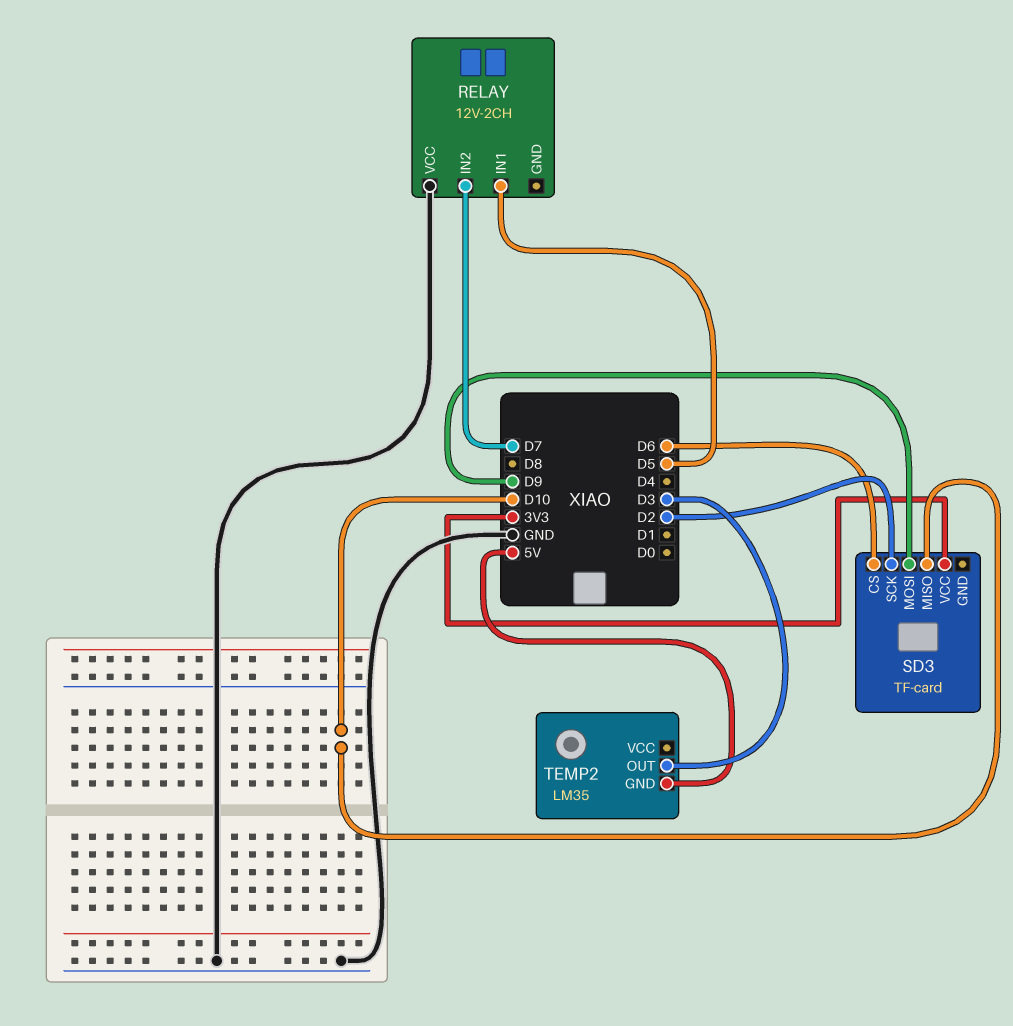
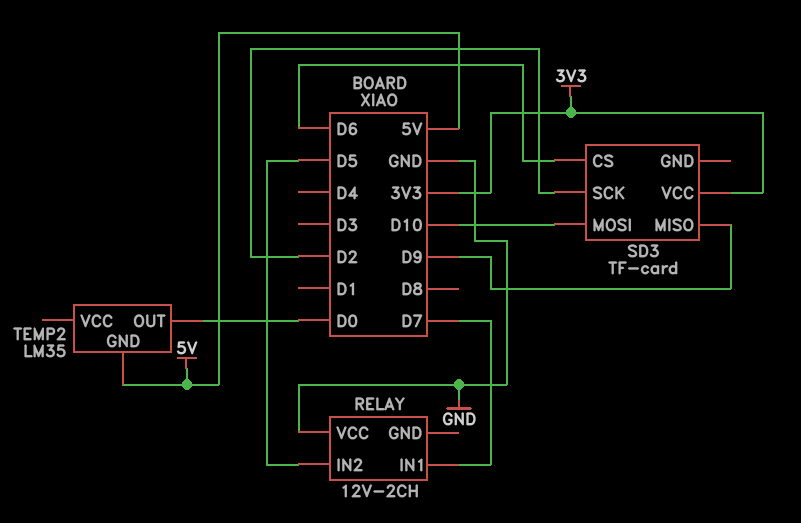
RELAY pin IN1: D5 -> D7
RELAY pin IN2: D7 -> D5
SD3 pin MISO: D10 -> D9
SD3 pin MOSI: D9 -> D10
TEMP2 pin OUT: D3 -> D0

